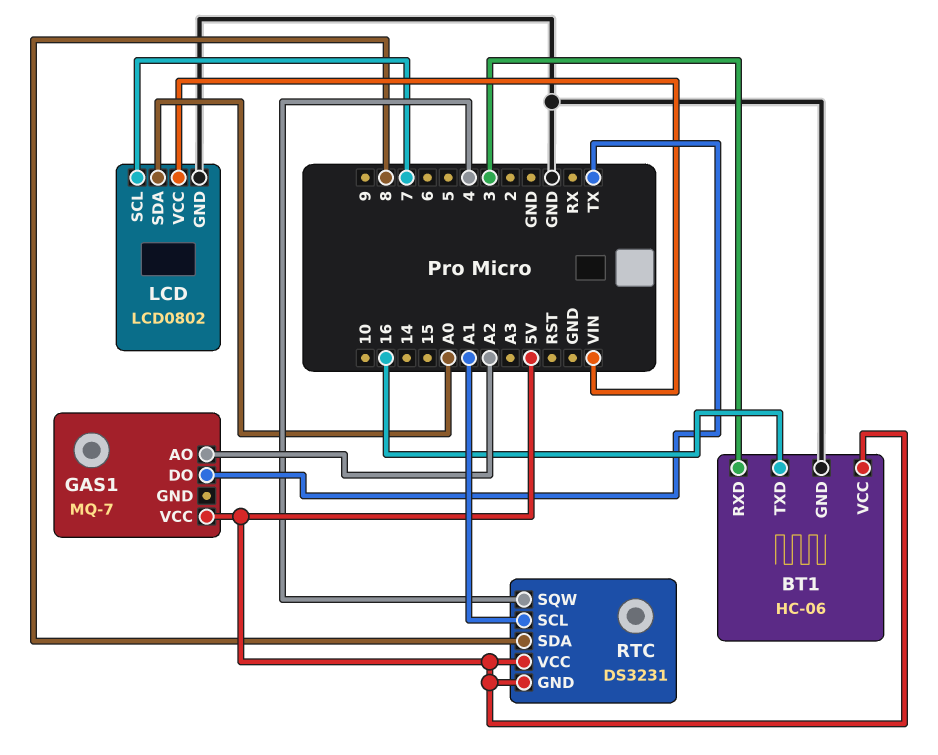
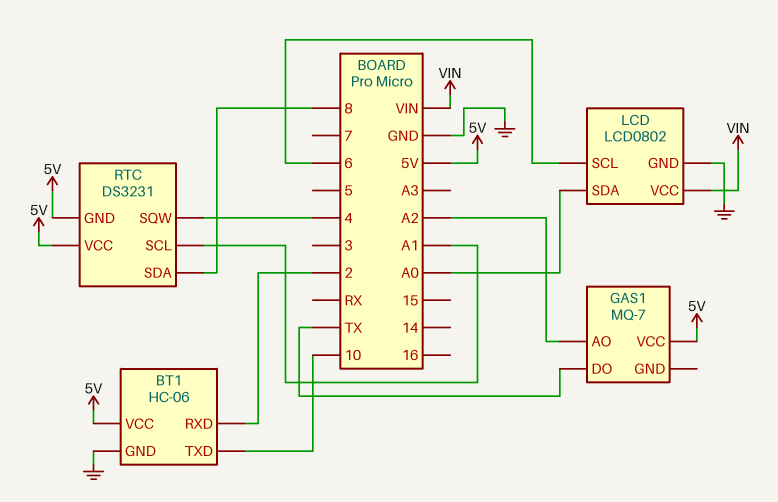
BT1 pin RXD: 3 -> 2
BT1 pin TXD: 16 -> 10
LCD pin SCL: 7 -> 6

